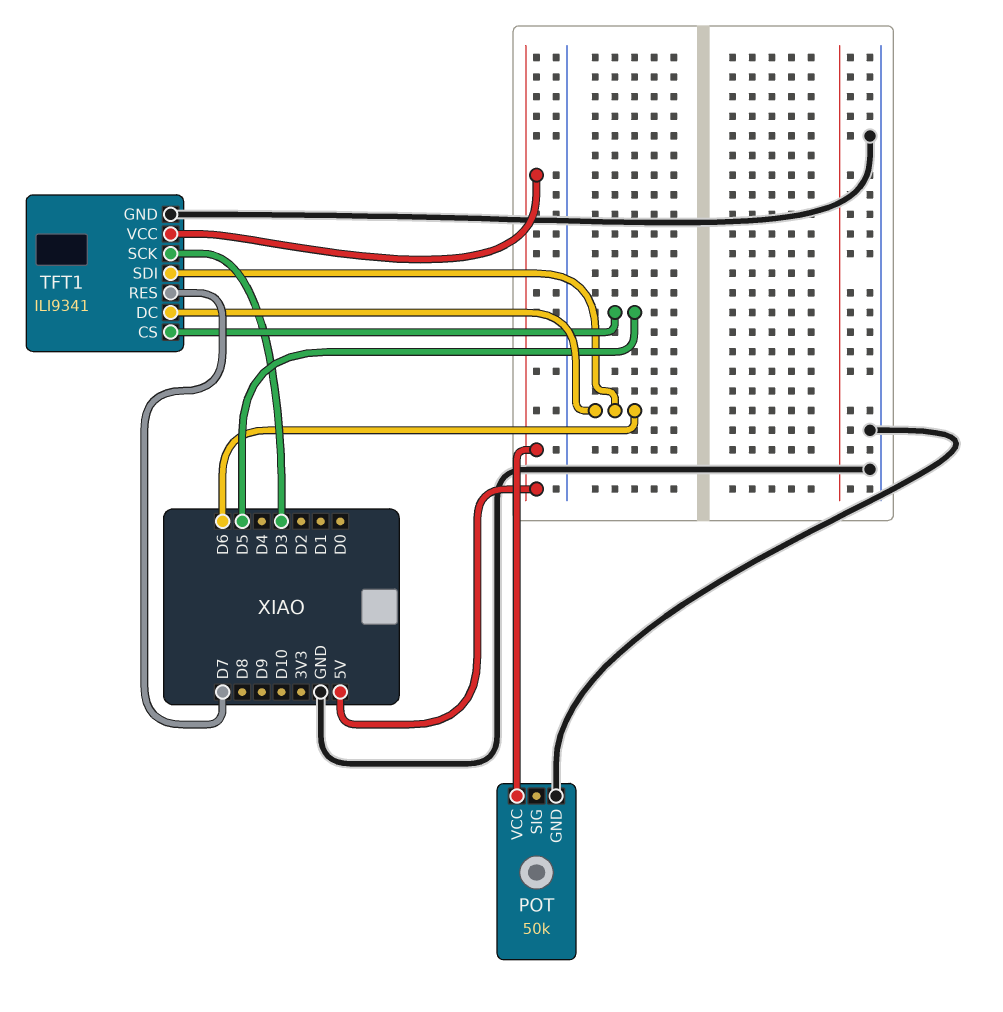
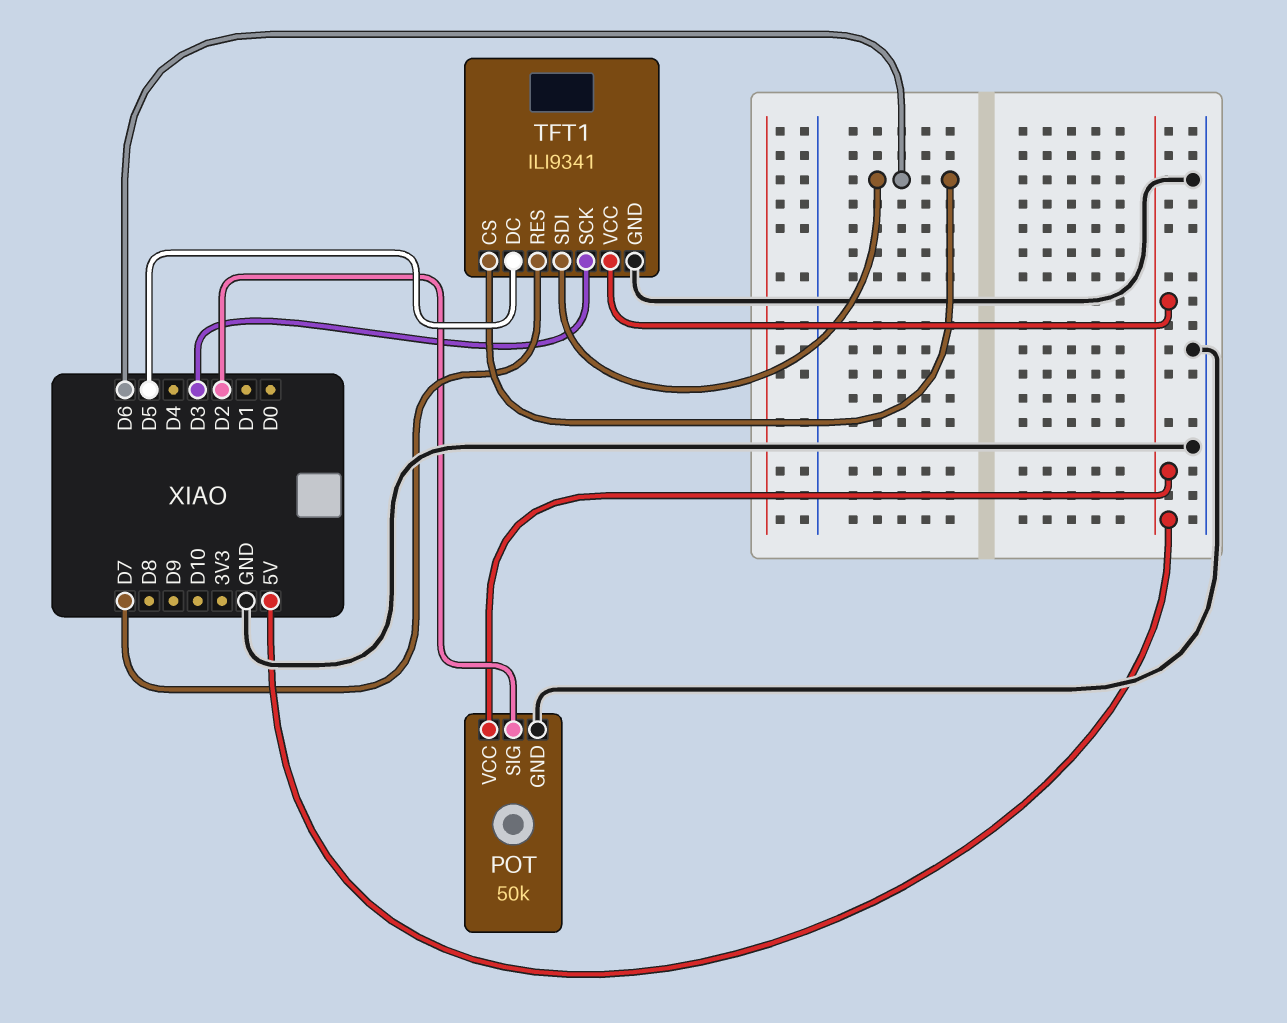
POT pin SIG: none -> D2
TFT1 pin CS: D5 -> D6
TFT1 pin DC: D6 -> D5

